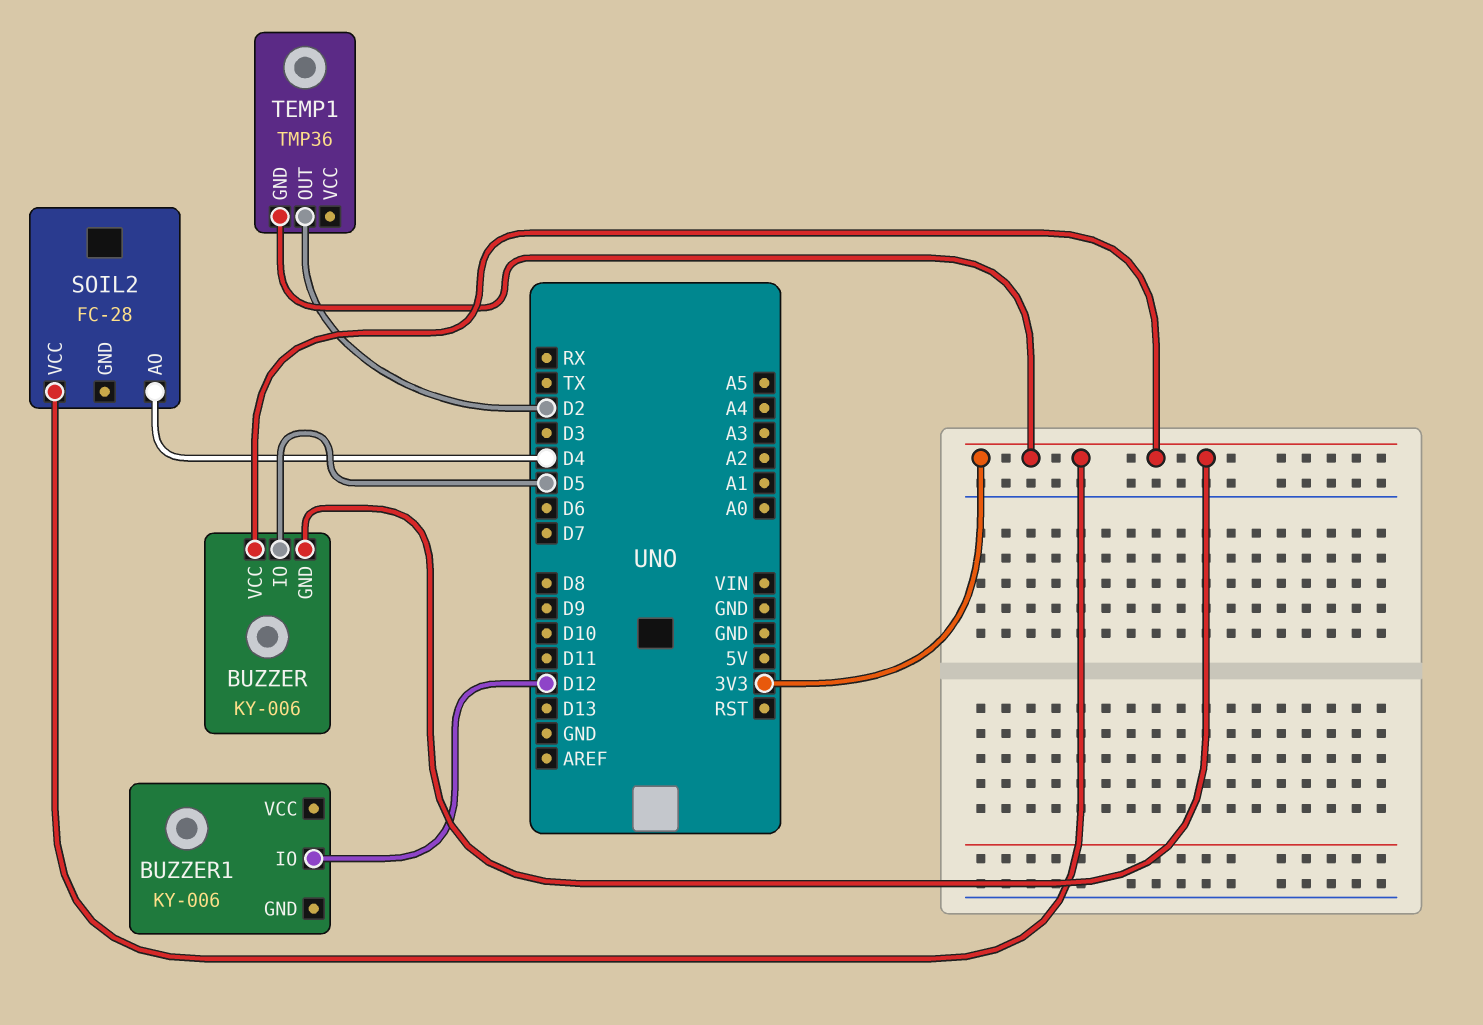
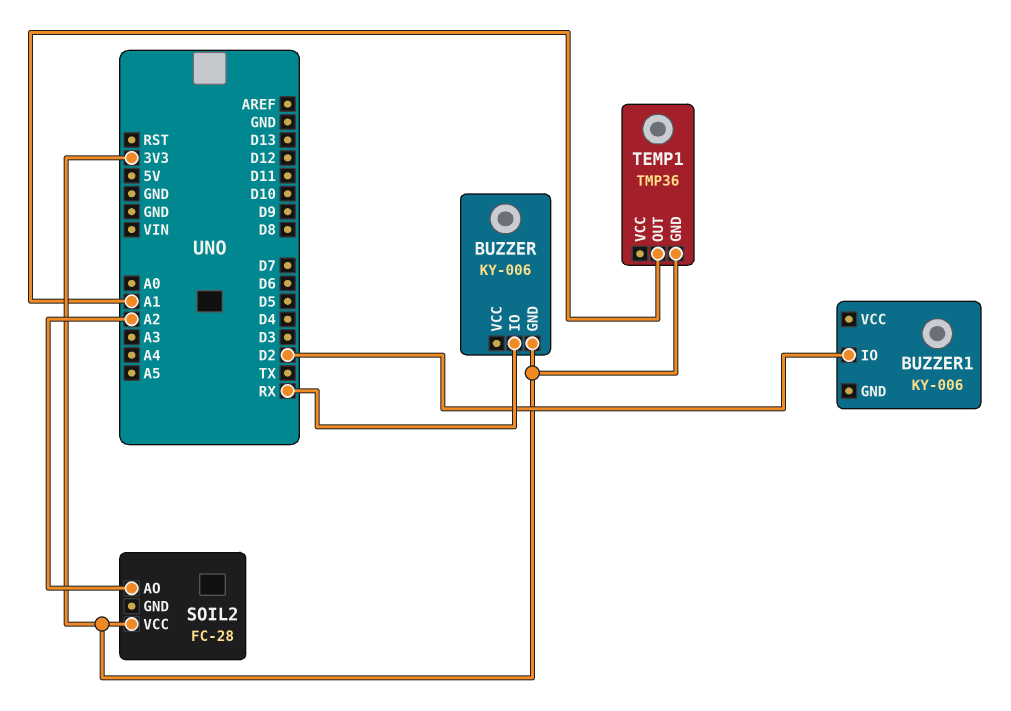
BUZZER pin IO: D5 -> RX
BUZZER pin VCC: 3V3 -> none
BUZZER1 pin IO: D12 -> D2
SOIL2 pin AO: D4 -> A2
TEMP1 pin OUT: D2 -> A1

